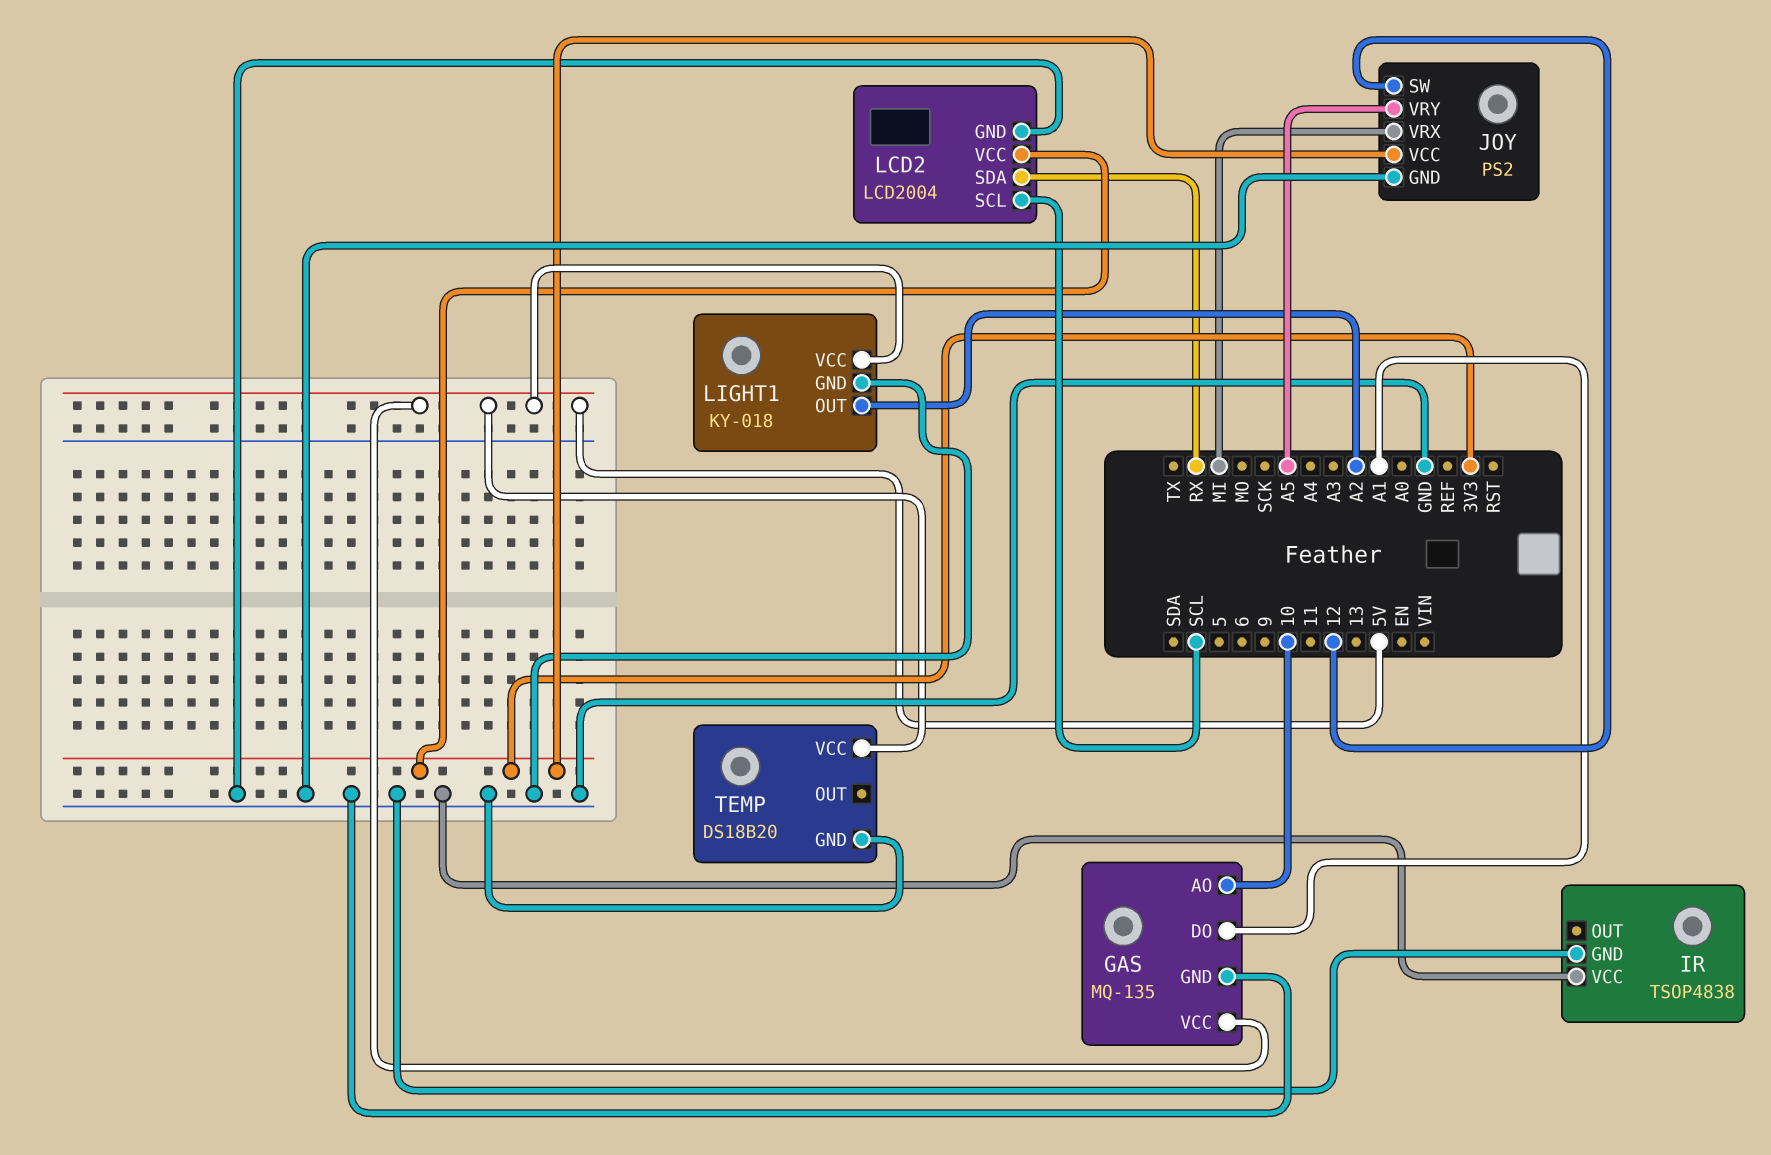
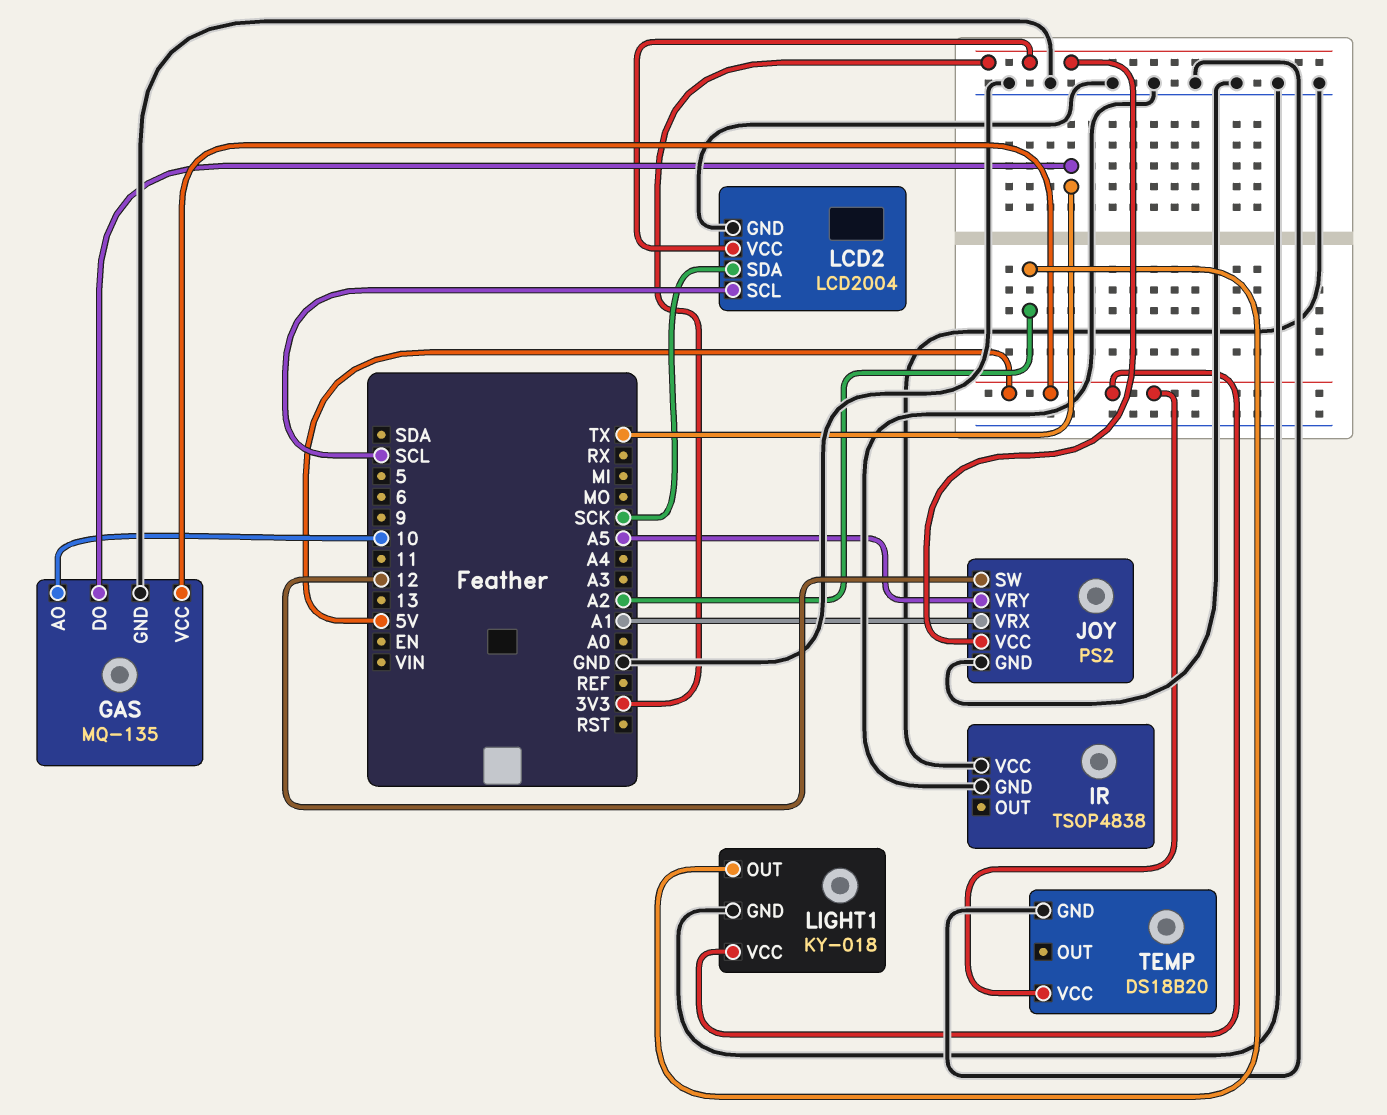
GAS pin DO: A1 -> TX
JOY pin VRX: MI -> A1
LCD2 pin SDA: RX -> SCK

